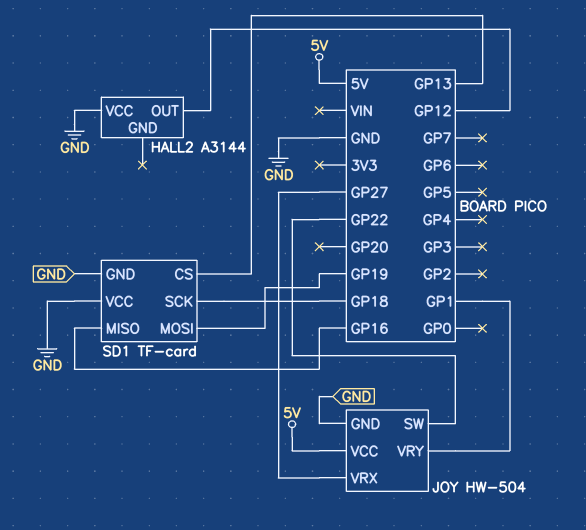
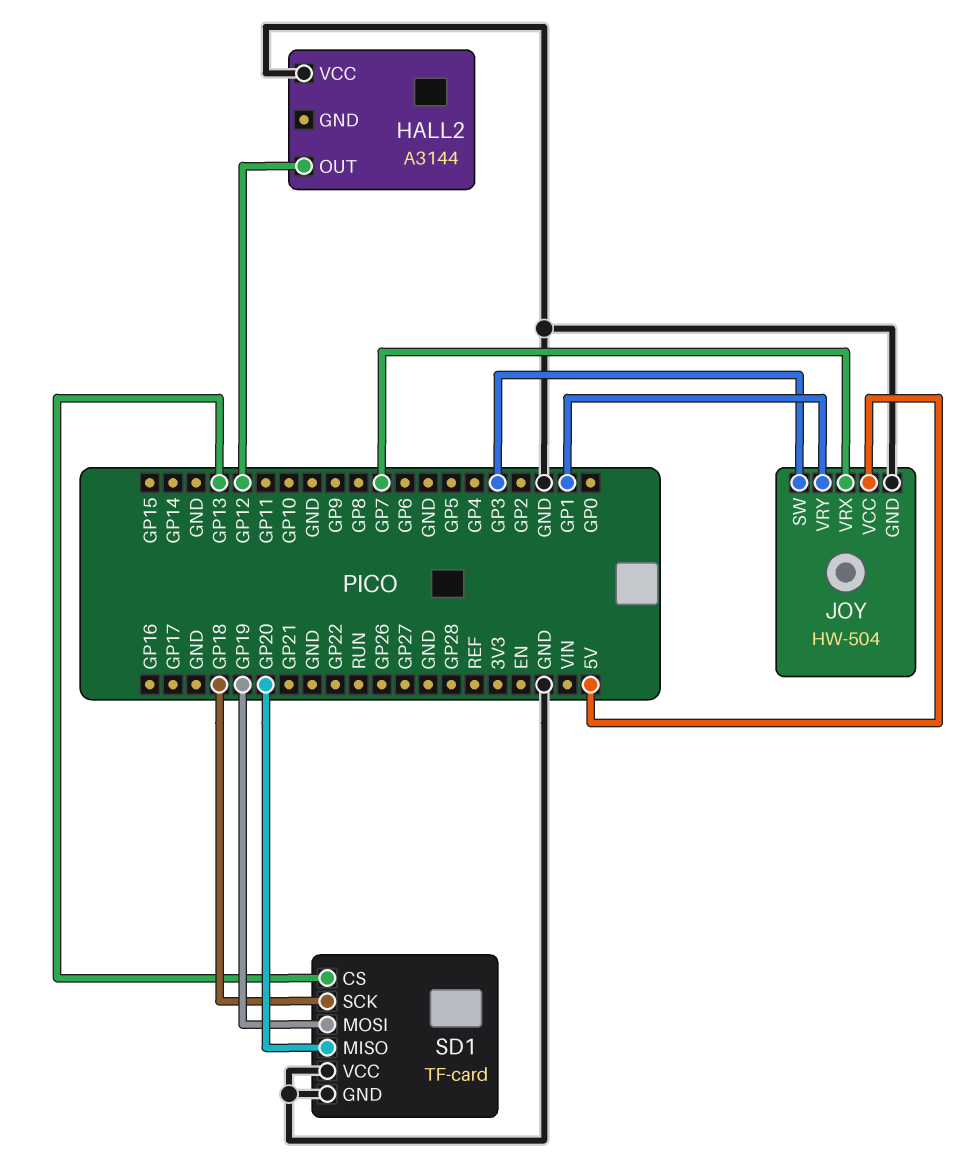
JOY pin SW: GP22 -> GP3
JOY pin VRX: GP27 -> GP7
SD1 pin MISO: GP16 -> GP20

